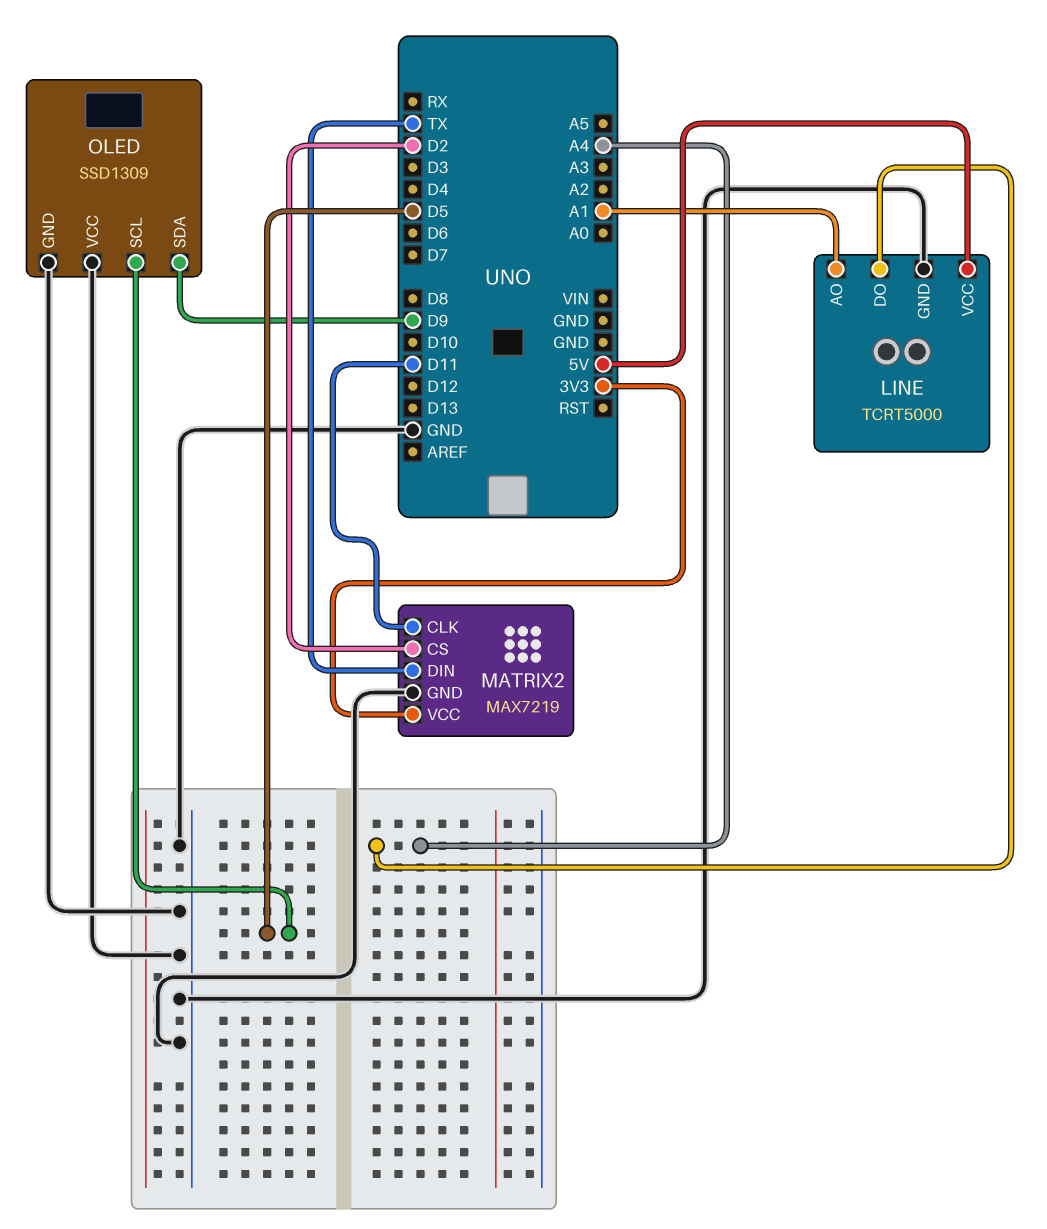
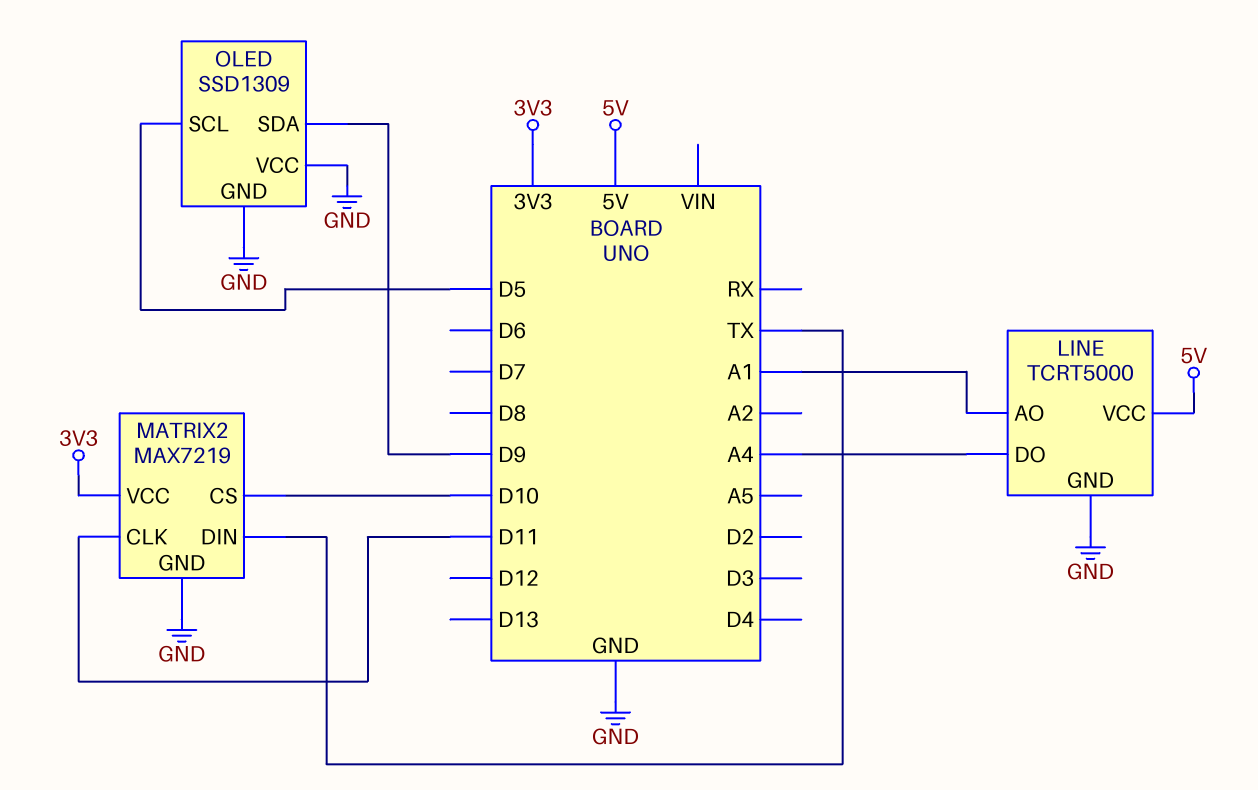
MATRIX2 pin CS: D2 -> D10

